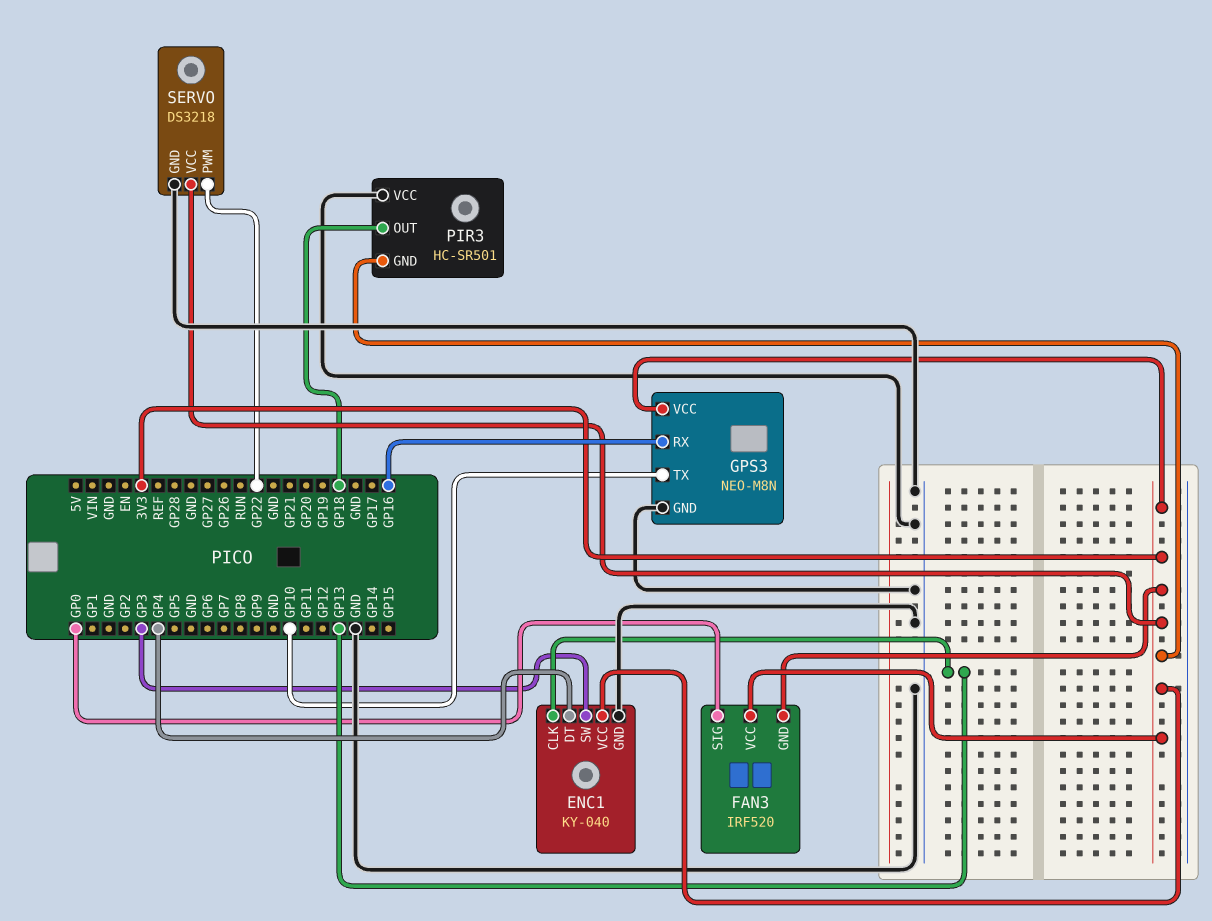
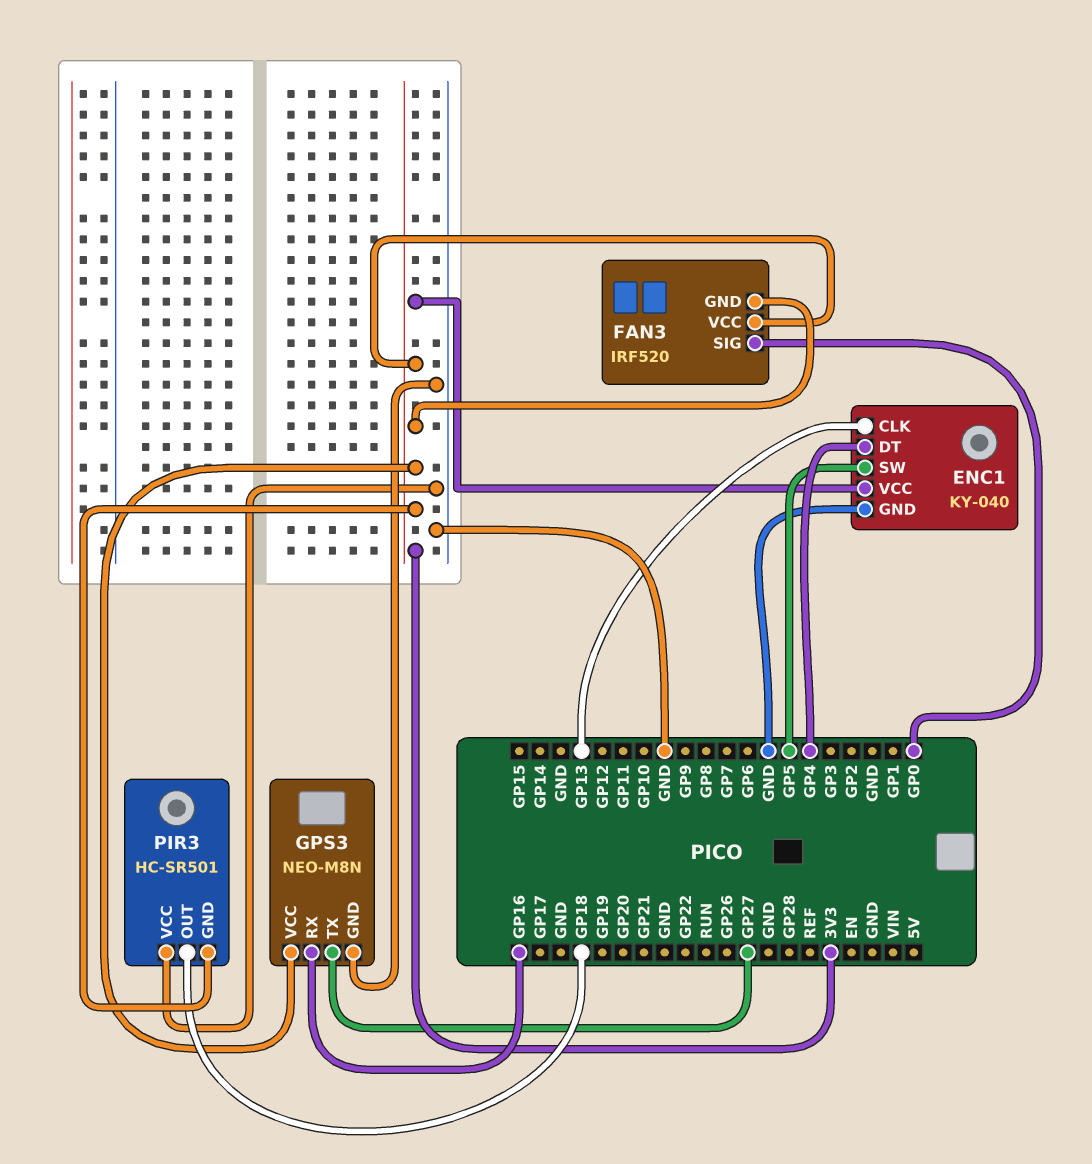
ENC1 pin SW: GP3 -> GP5
GPS3 pin TX: GP10 -> GP27
SERVO: DS3218 -> none
SERVO pin GND: GND -> none
SERVO pin PWM: GP22 -> none
SERVO pin VCC: 3V3 -> none

